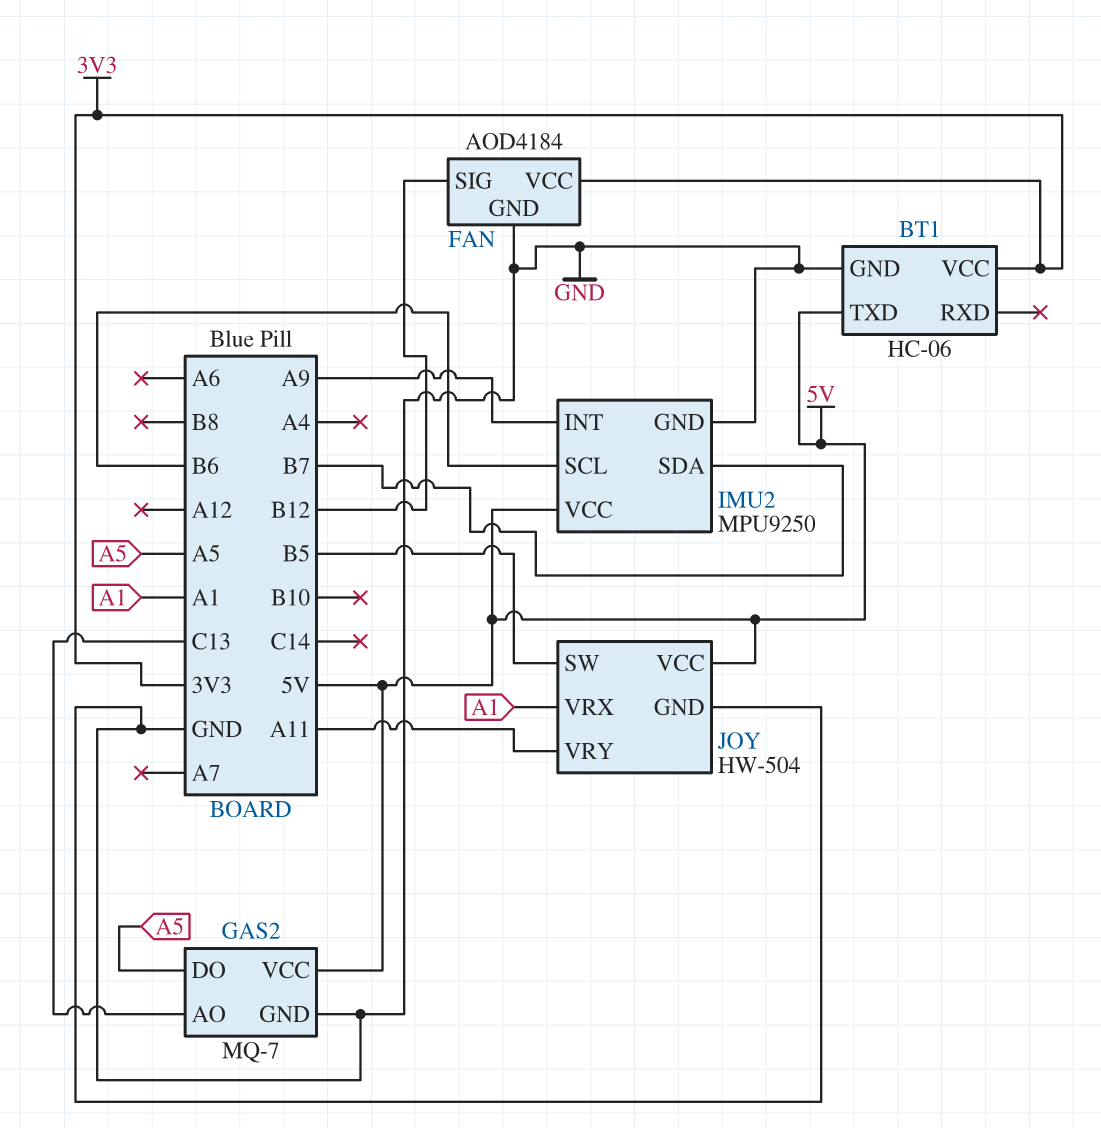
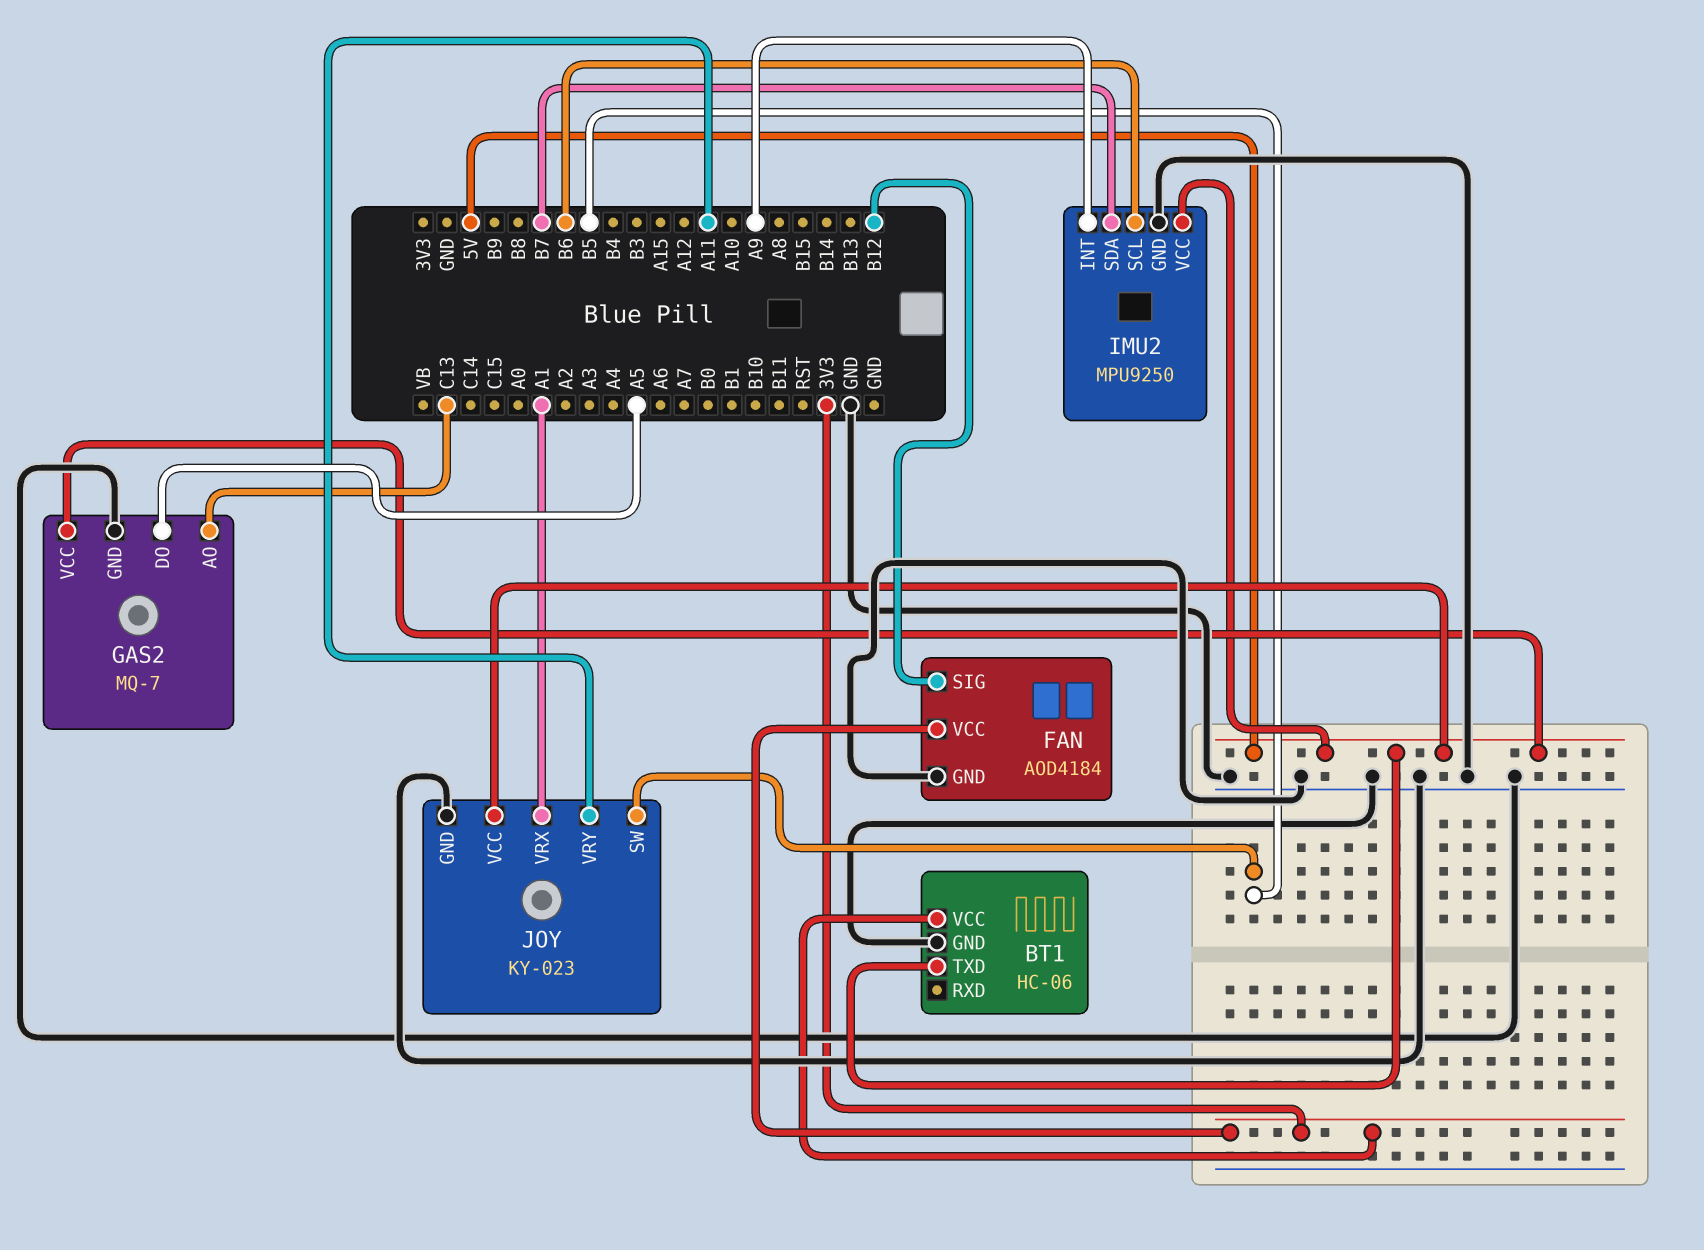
JOY: HW-504 -> KY-023

